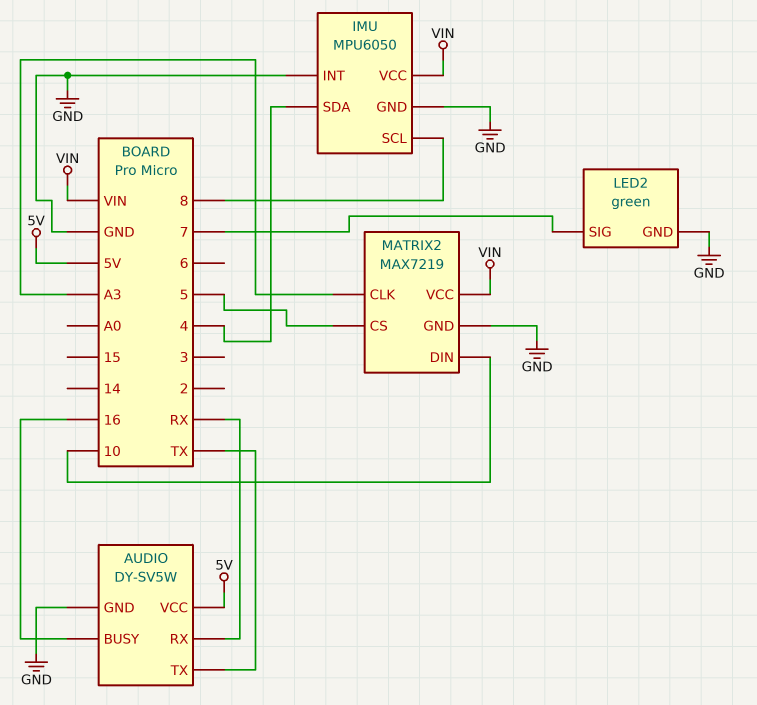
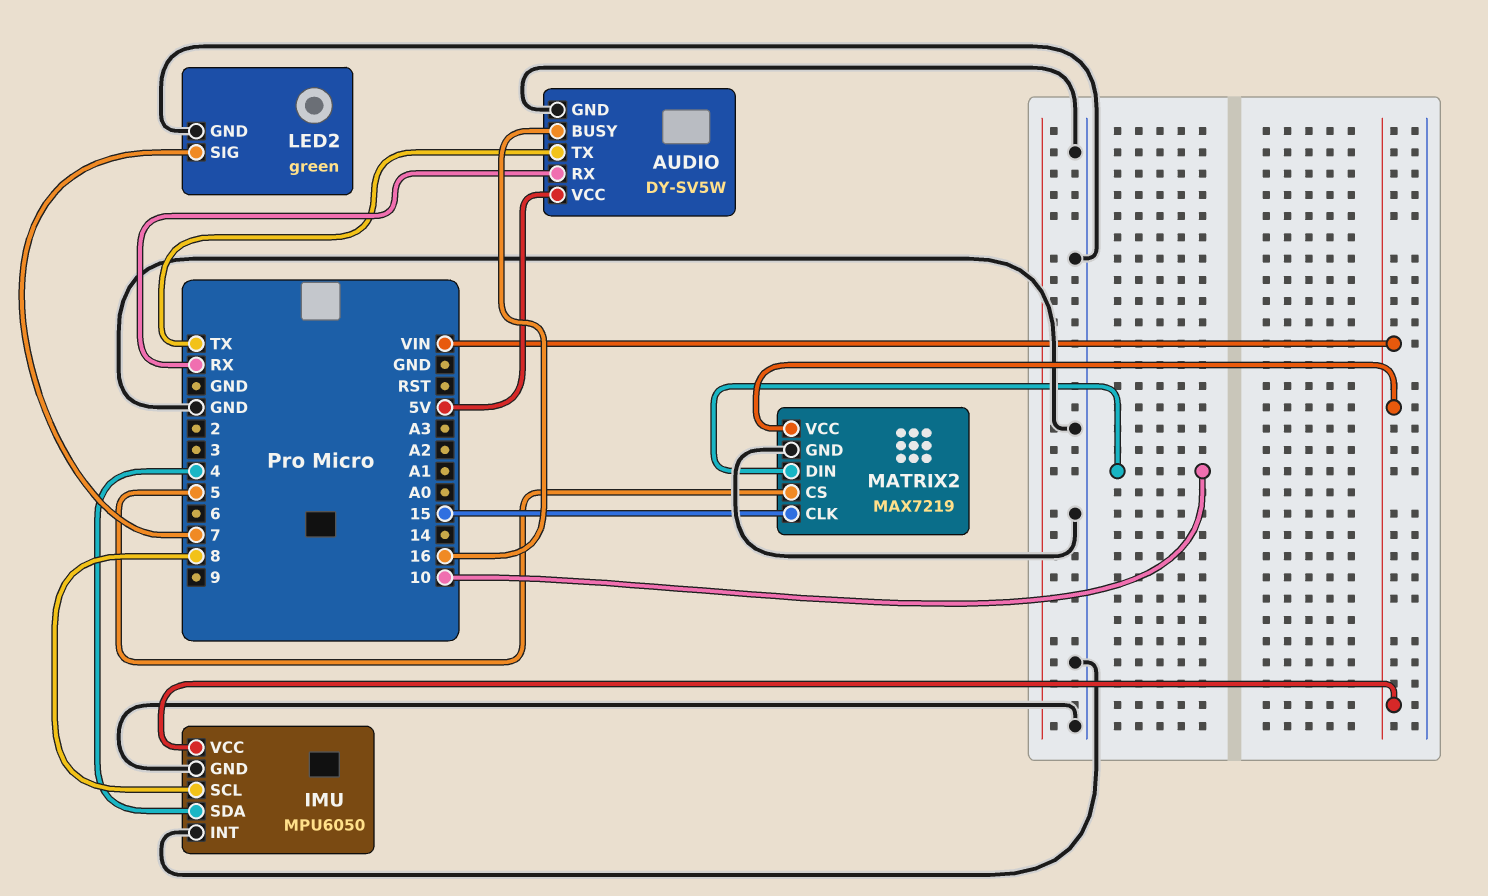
MATRIX2 pin CLK: A3 -> 15

